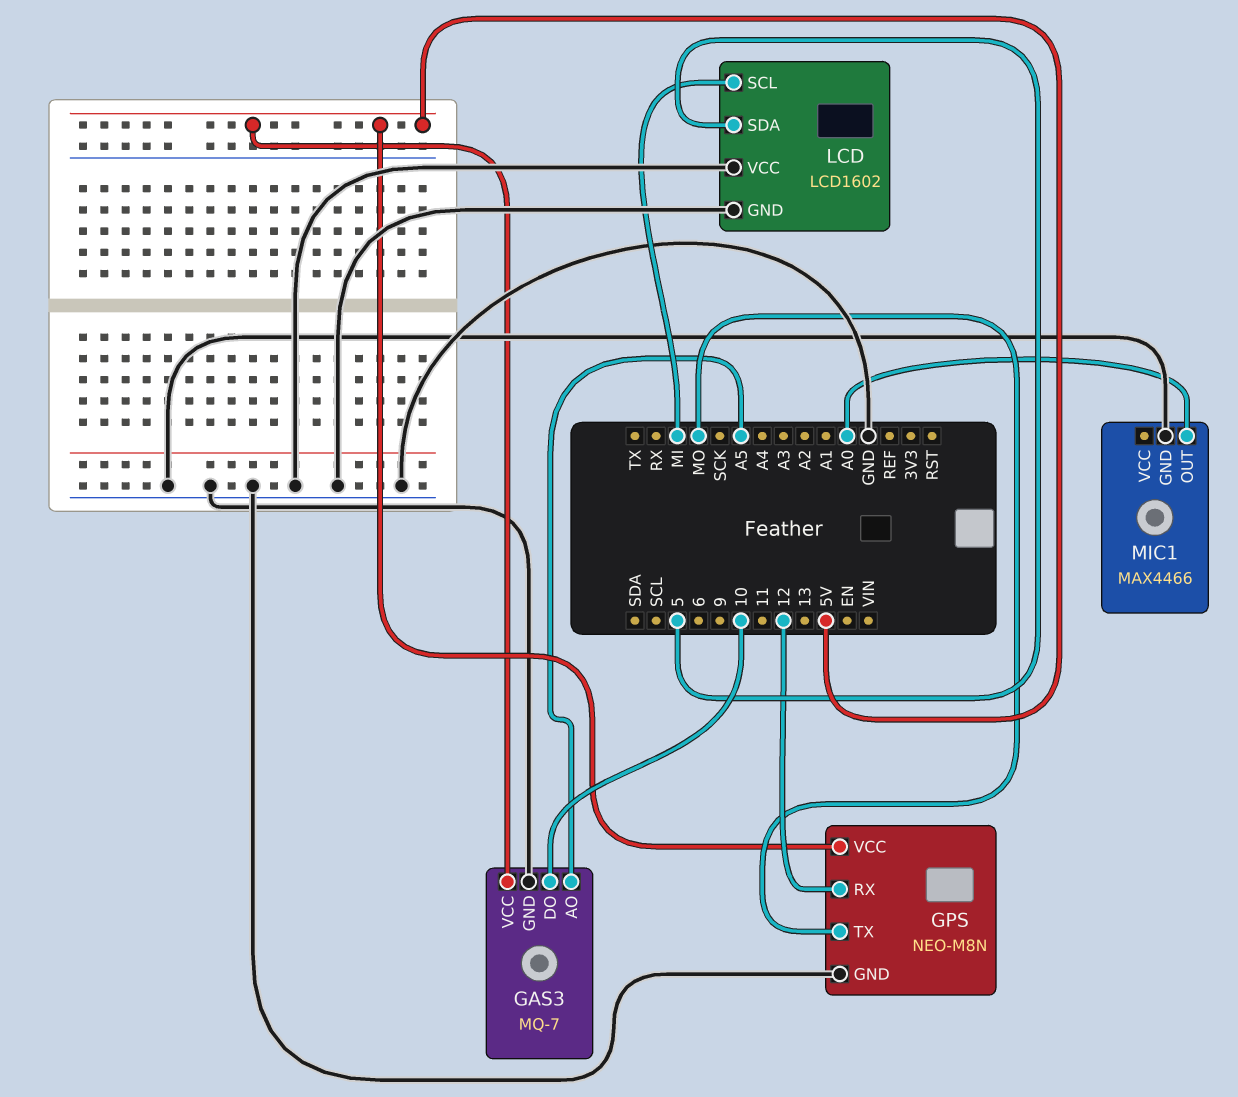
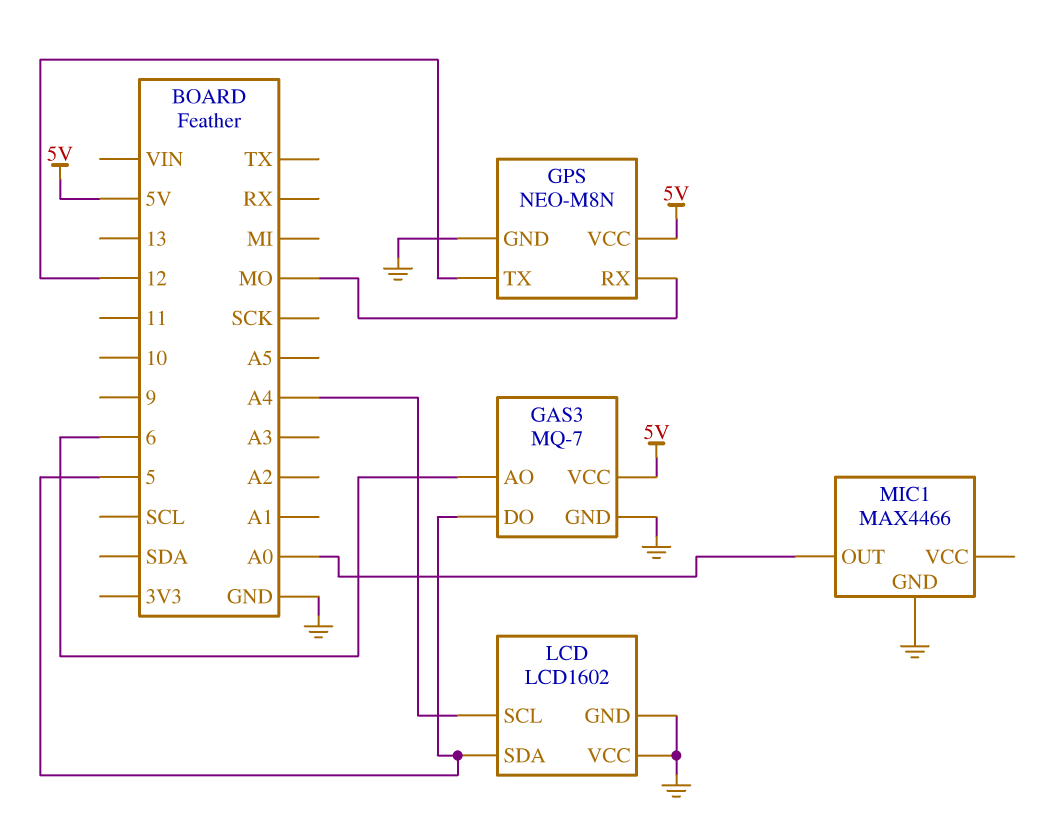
GAS3 pin AO: A5 -> 6
GAS3 pin DO: 10 -> 5
GPS pin RX: 12 -> MO
GPS pin TX: MO -> 12
LCD pin SCL: MI -> A4

